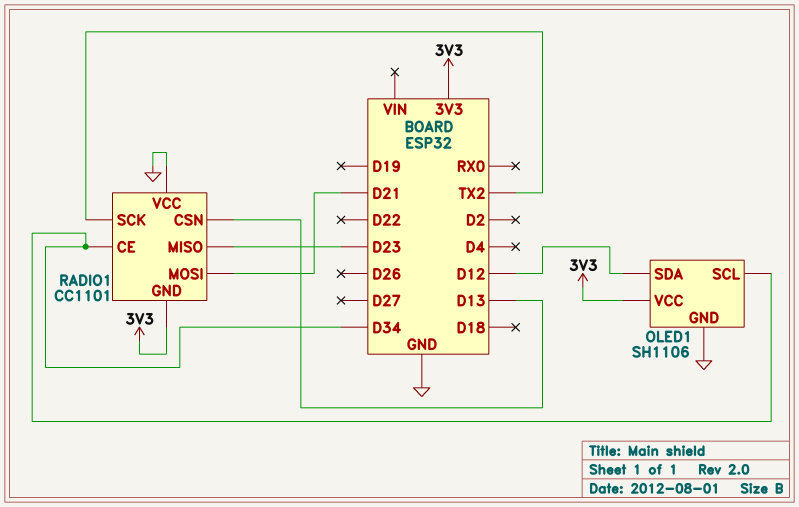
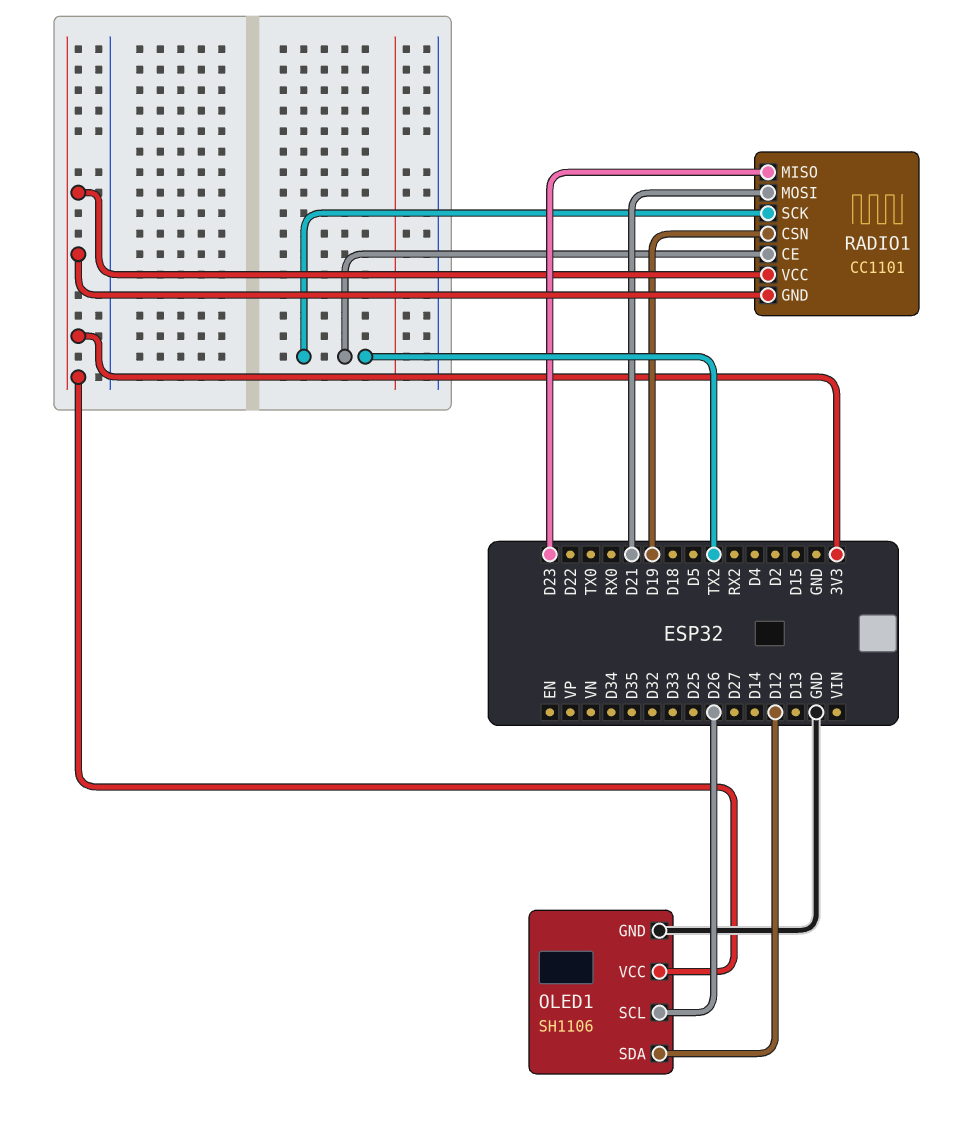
OLED1 pin SCL: D34 -> D26
RADIO1 pin CE: D34 -> TX2
RADIO1 pin CSN: D13 -> D19
RADIO1 pin VCC: GND -> 3V3

